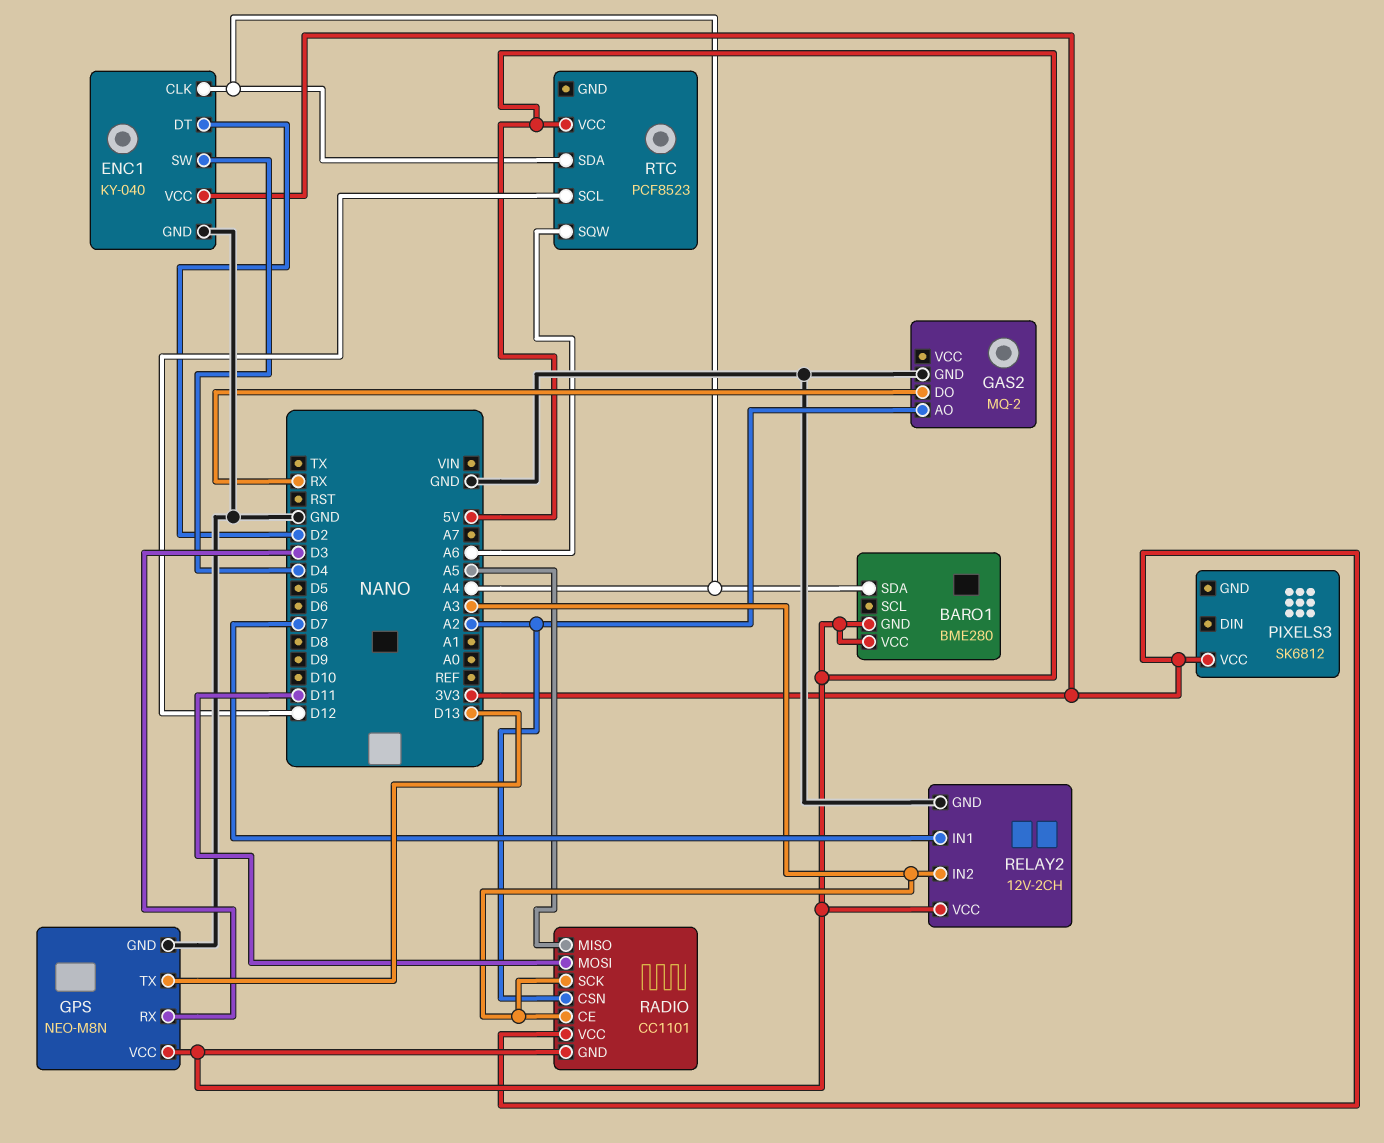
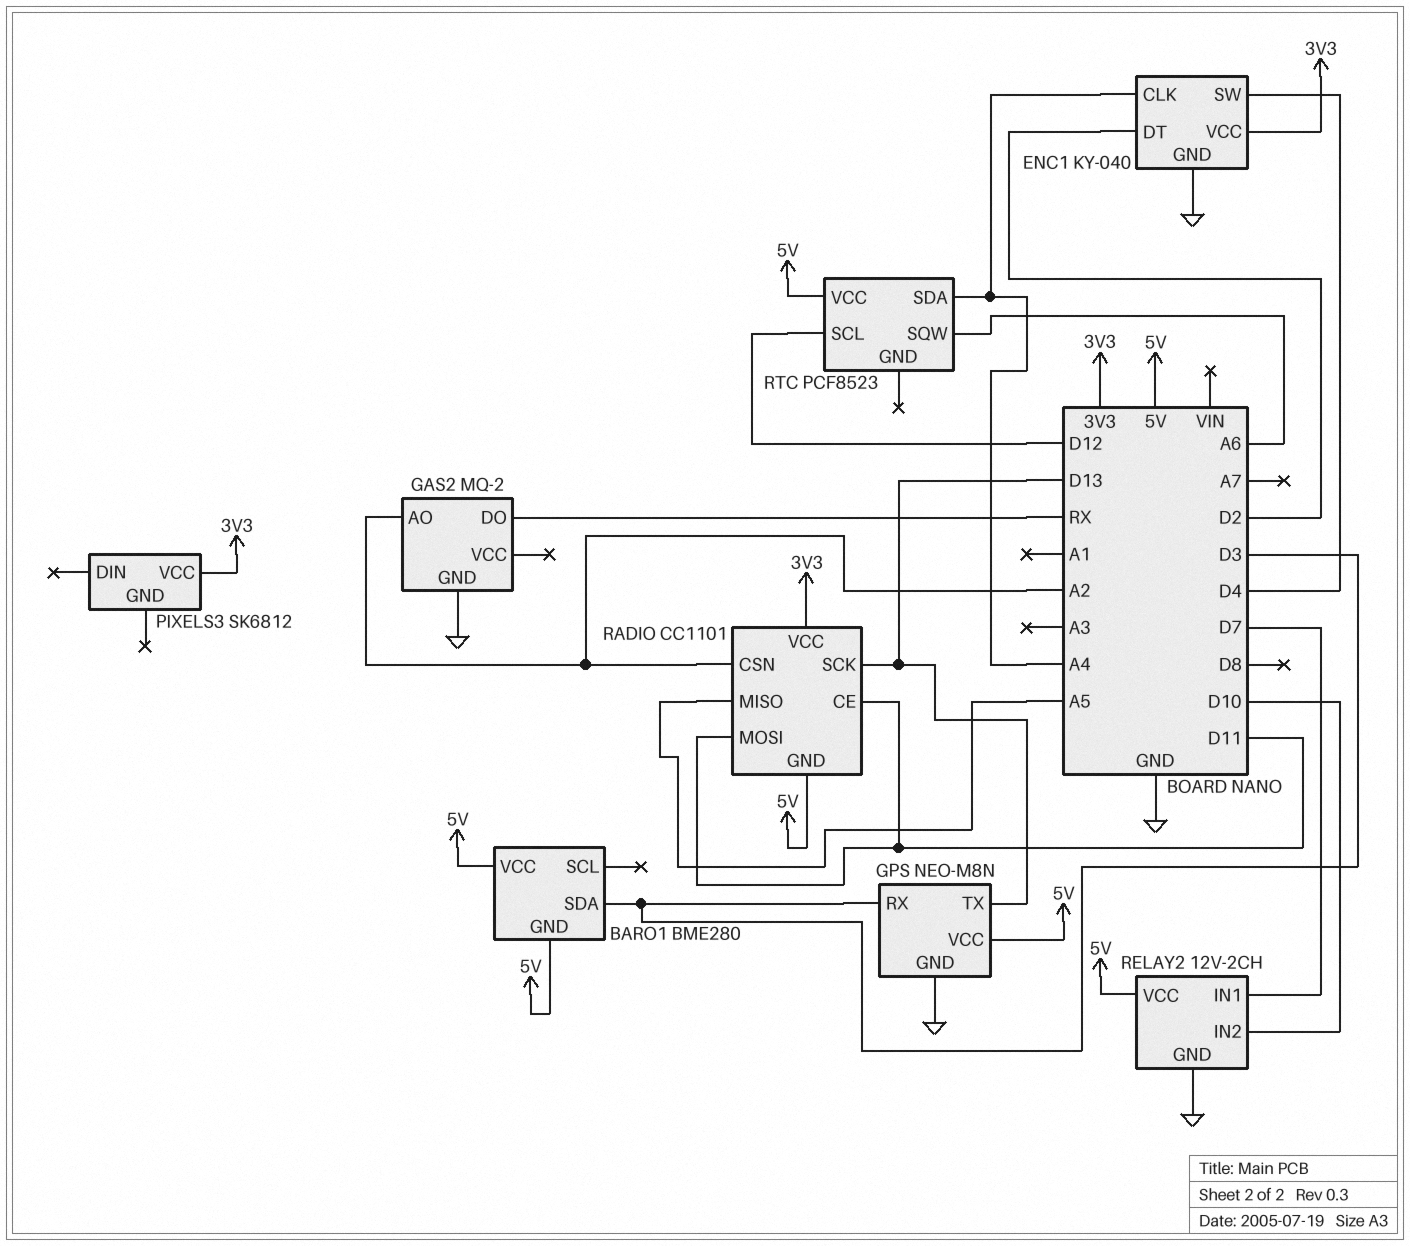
BARO1 pin SDA: A4 -> D3
RADIO pin CE: A3 -> D11
RADIO pin SCK: A3 -> D13
RELAY2 pin IN2: A3 -> D10

